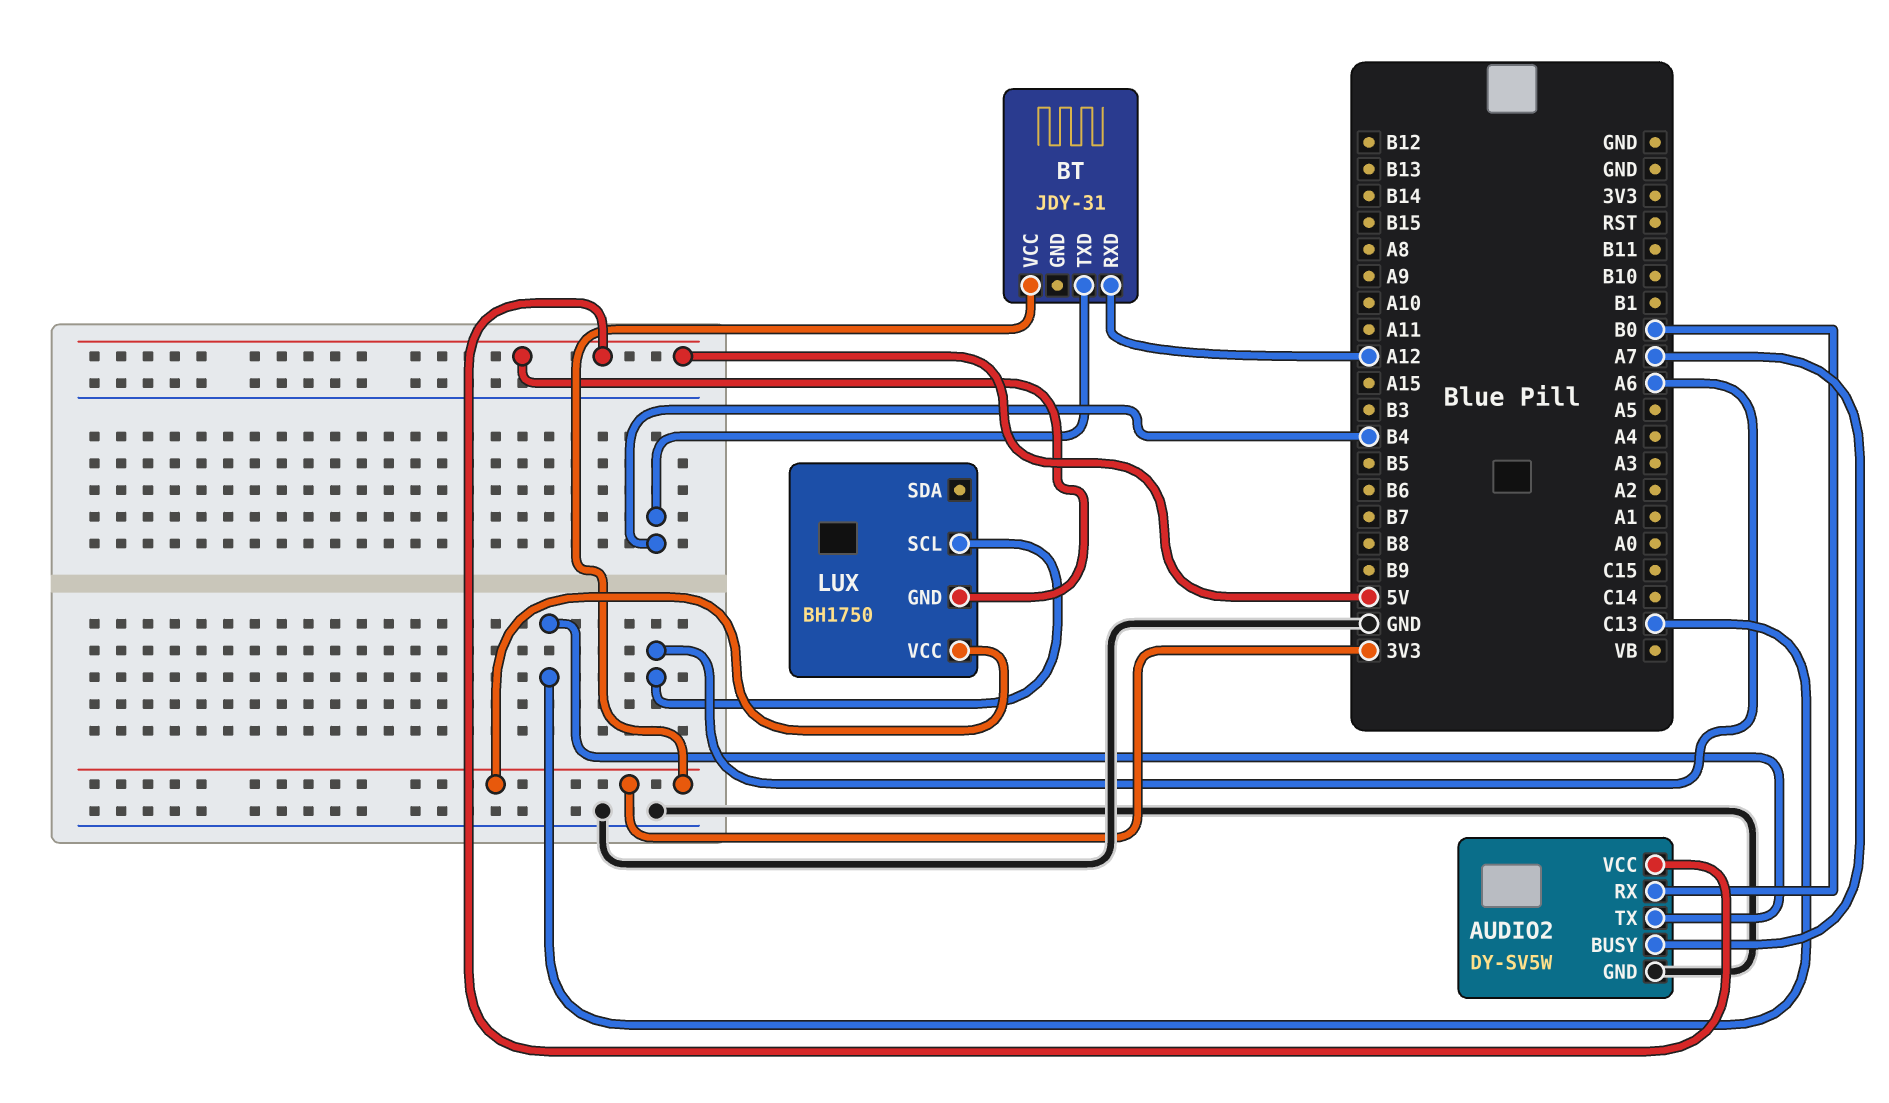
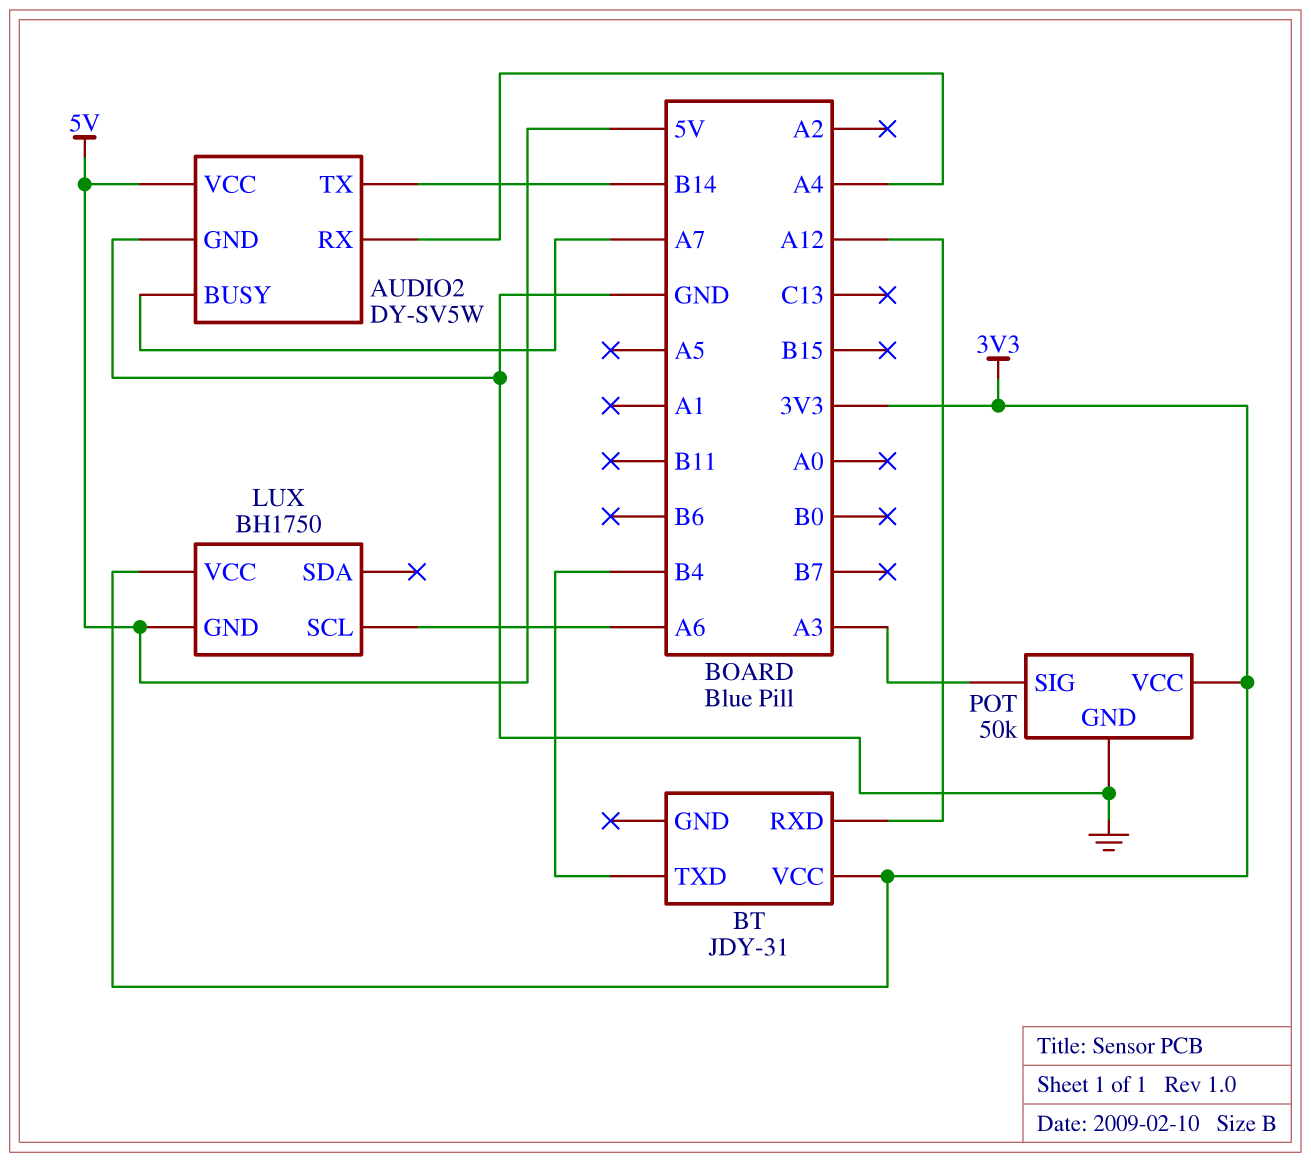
AUDIO2 pin RX: B0 -> A4
AUDIO2 pin TX: C13 -> B14
POT: none -> 50k
POT pin GND: none -> GND
POT pin SIG: none -> A3
POT pin VCC: none -> 3V3

